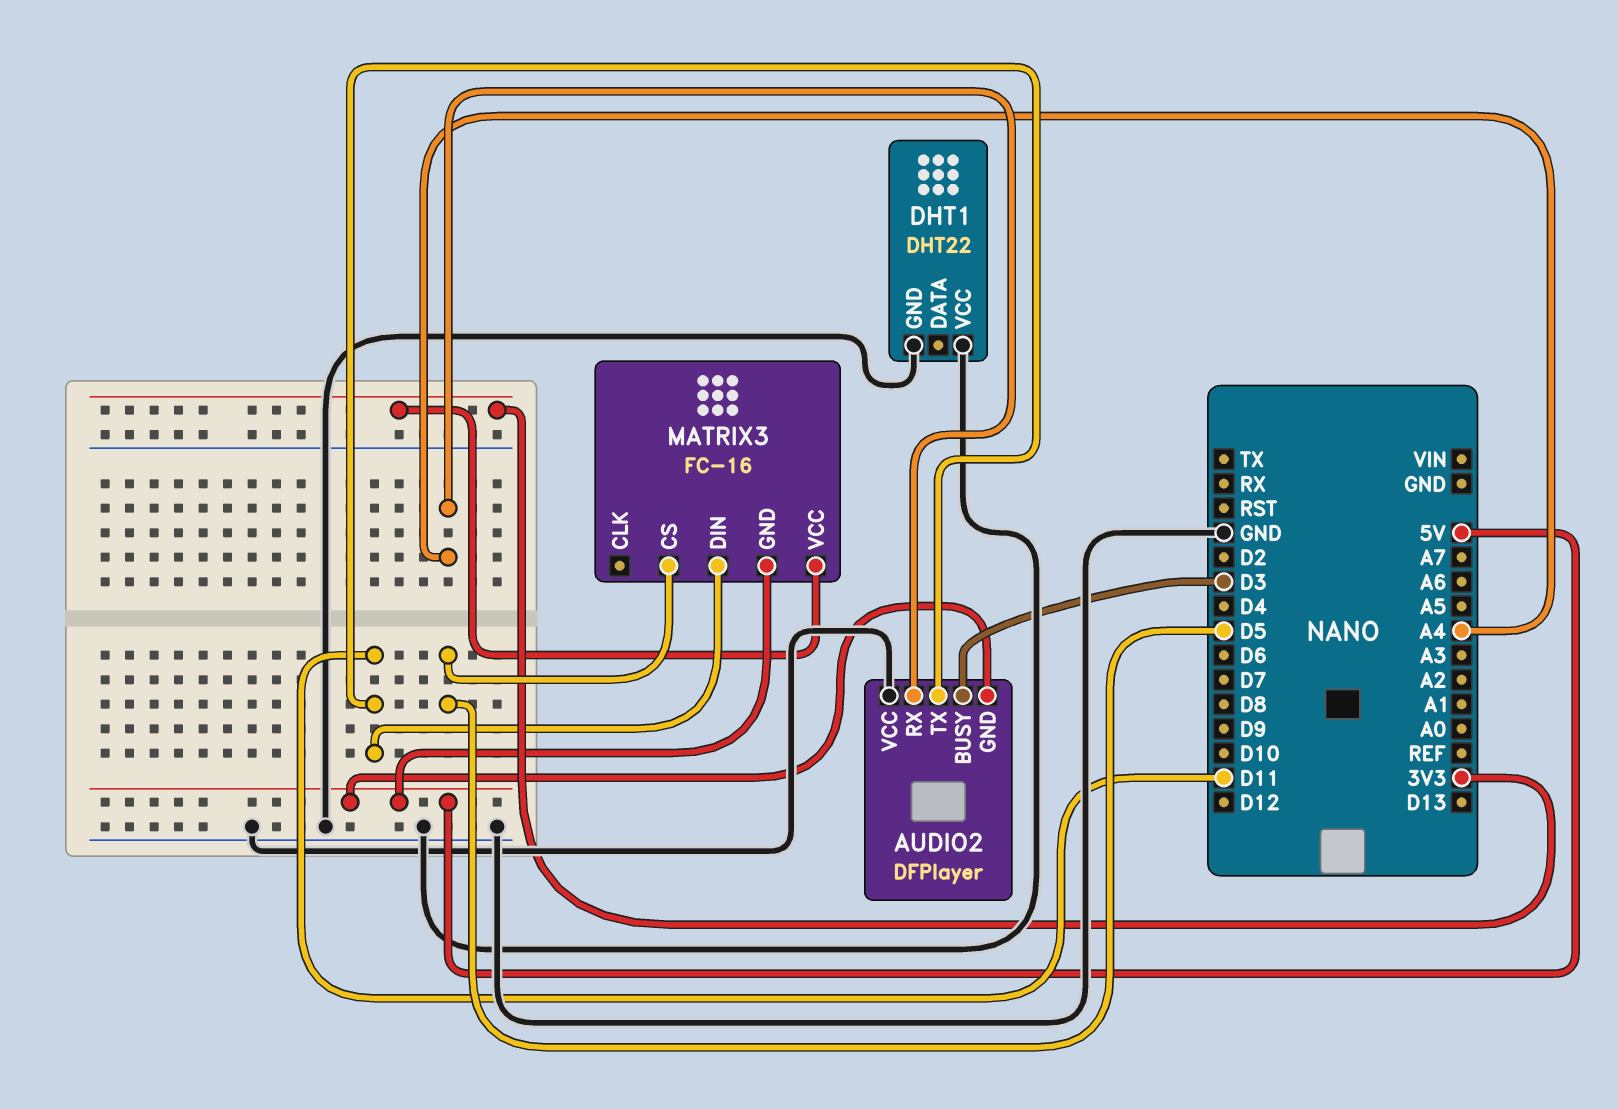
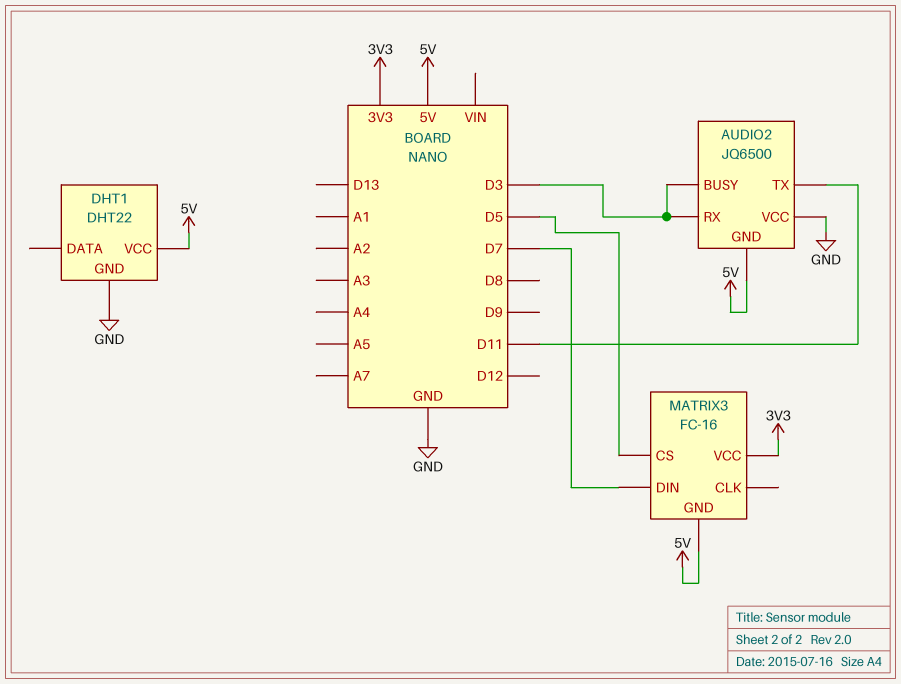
AUDIO2: DFPlayer -> JQ6500
AUDIO2 pin RX: A4 -> D3
DHT1 pin VCC: GND -> 5V
MATRIX3 pin DIN: D11 -> D7

